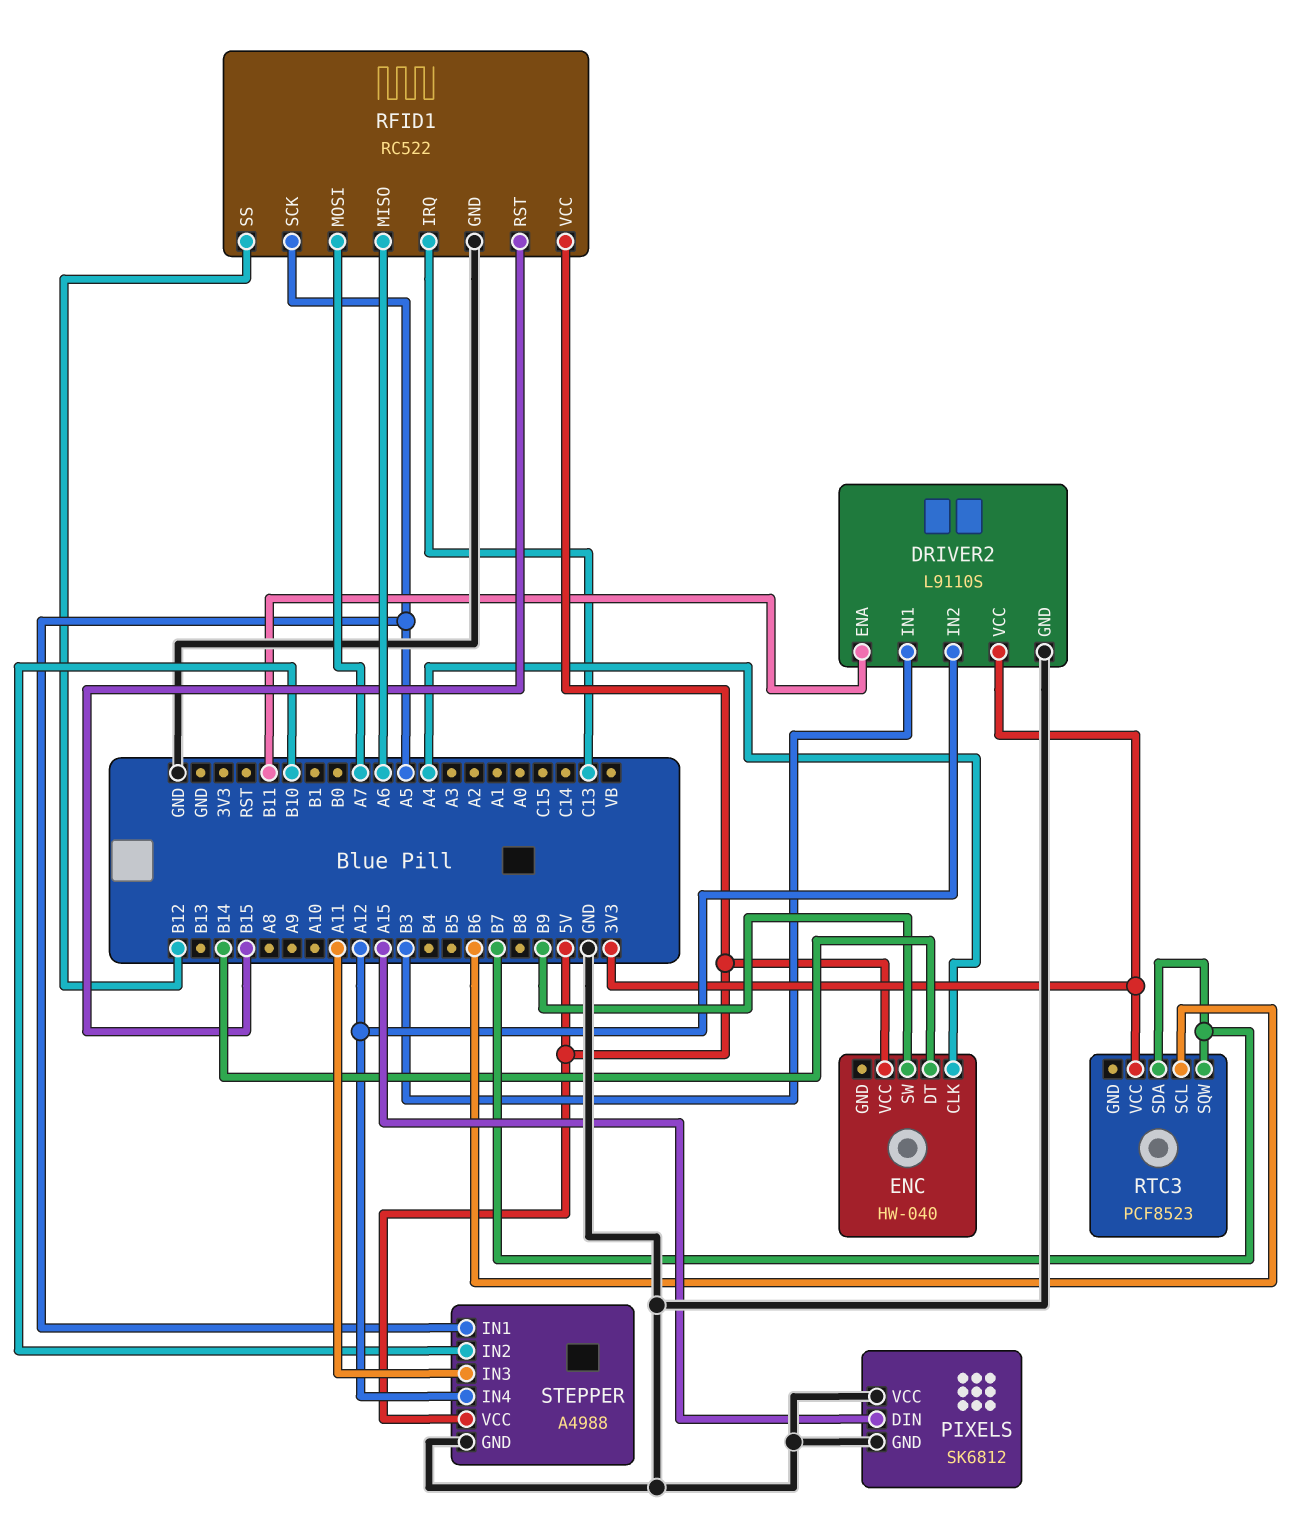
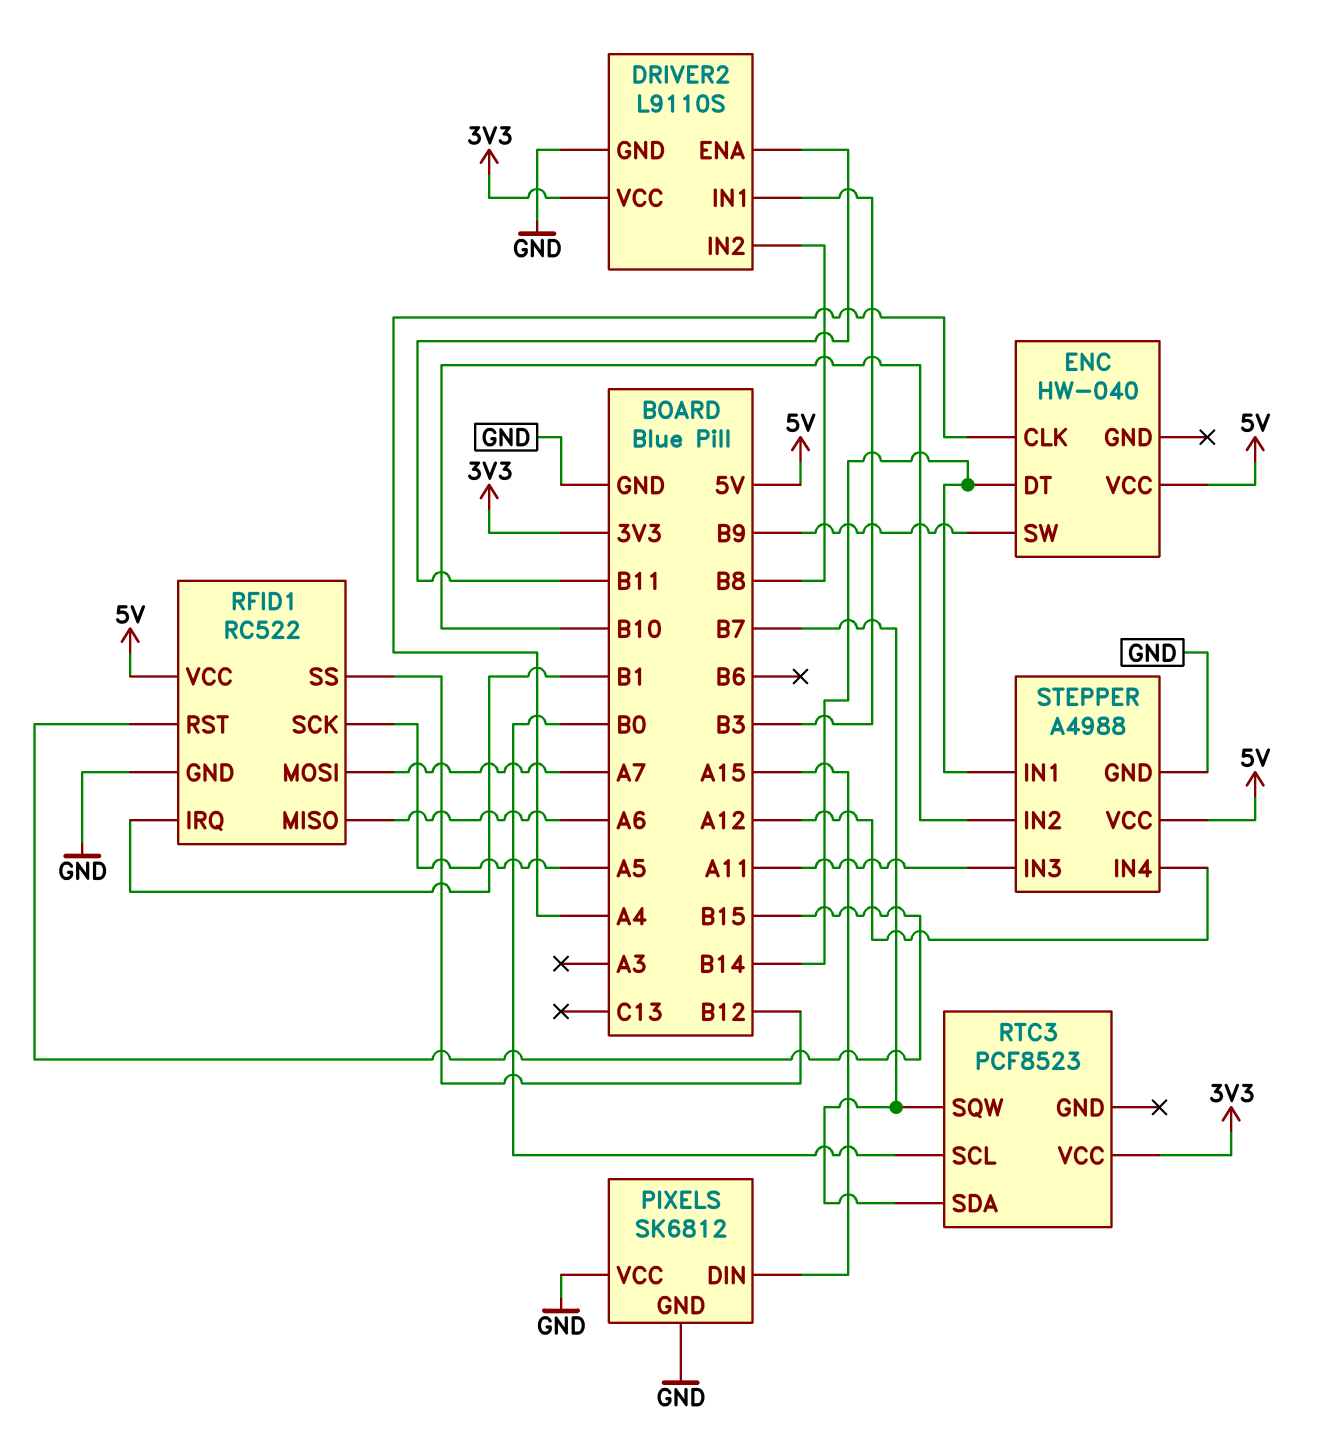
DRIVER2 pin IN2: A12 -> B8
RFID1 pin IRQ: C13 -> B1
RTC3 pin SCL: B6 -> B0
STEPPER pin IN1: A5 -> B14

